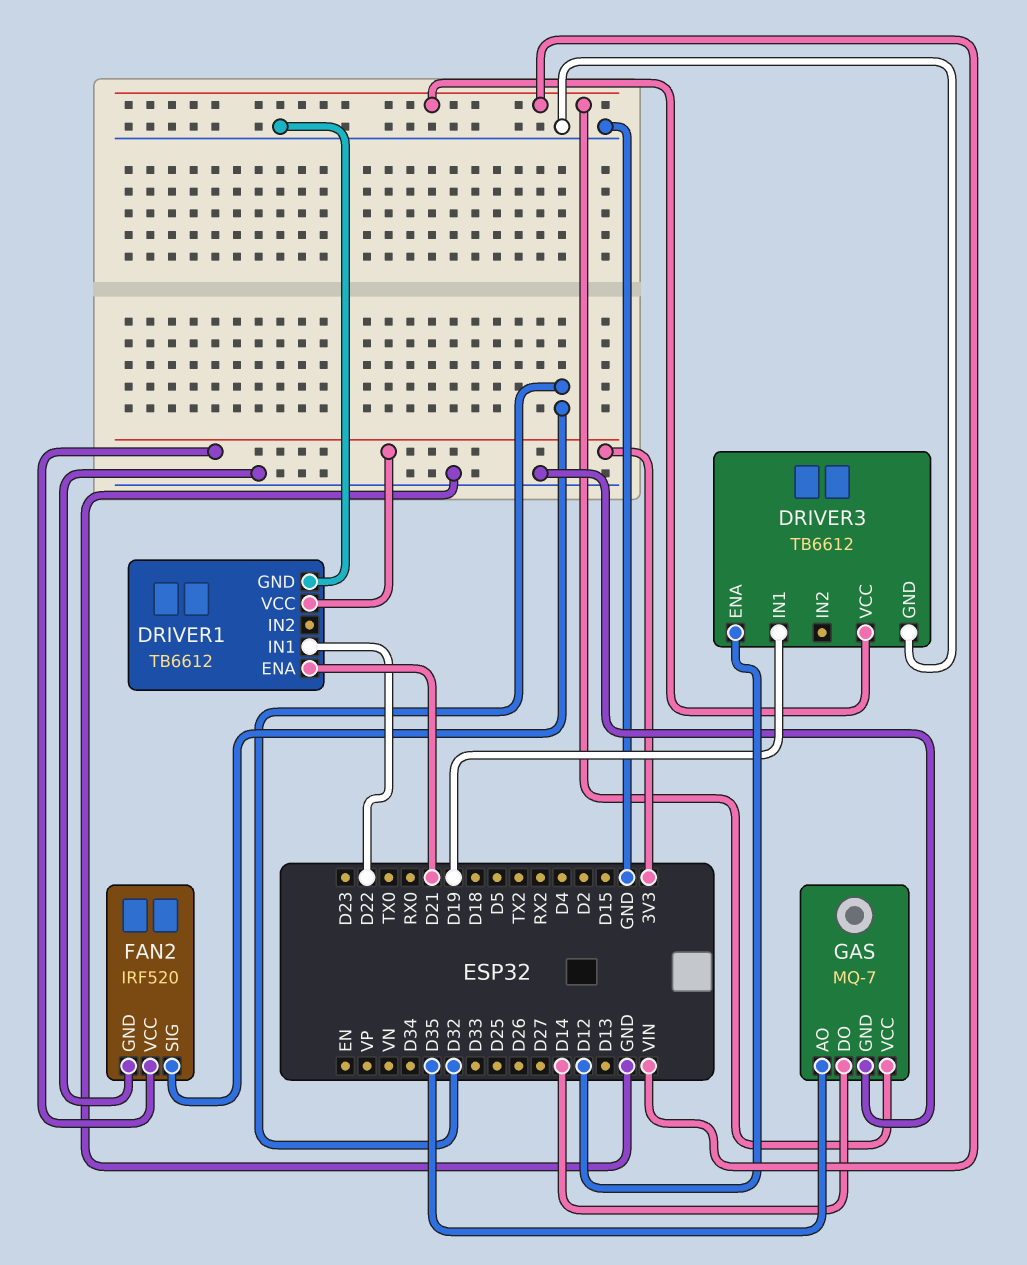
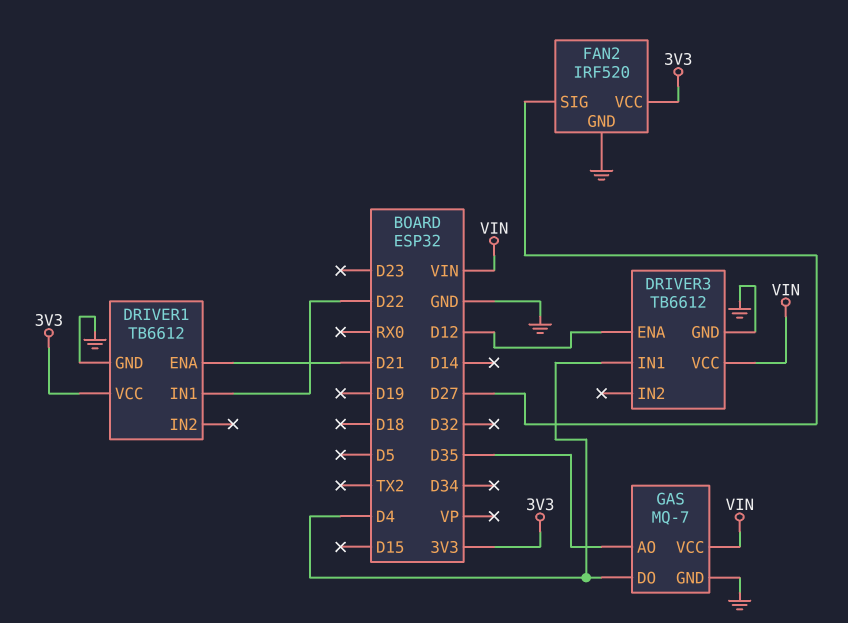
DRIVER3 pin IN1: D19 -> D4
FAN2 pin SIG: D32 -> D27
GAS pin DO: D14 -> D4

